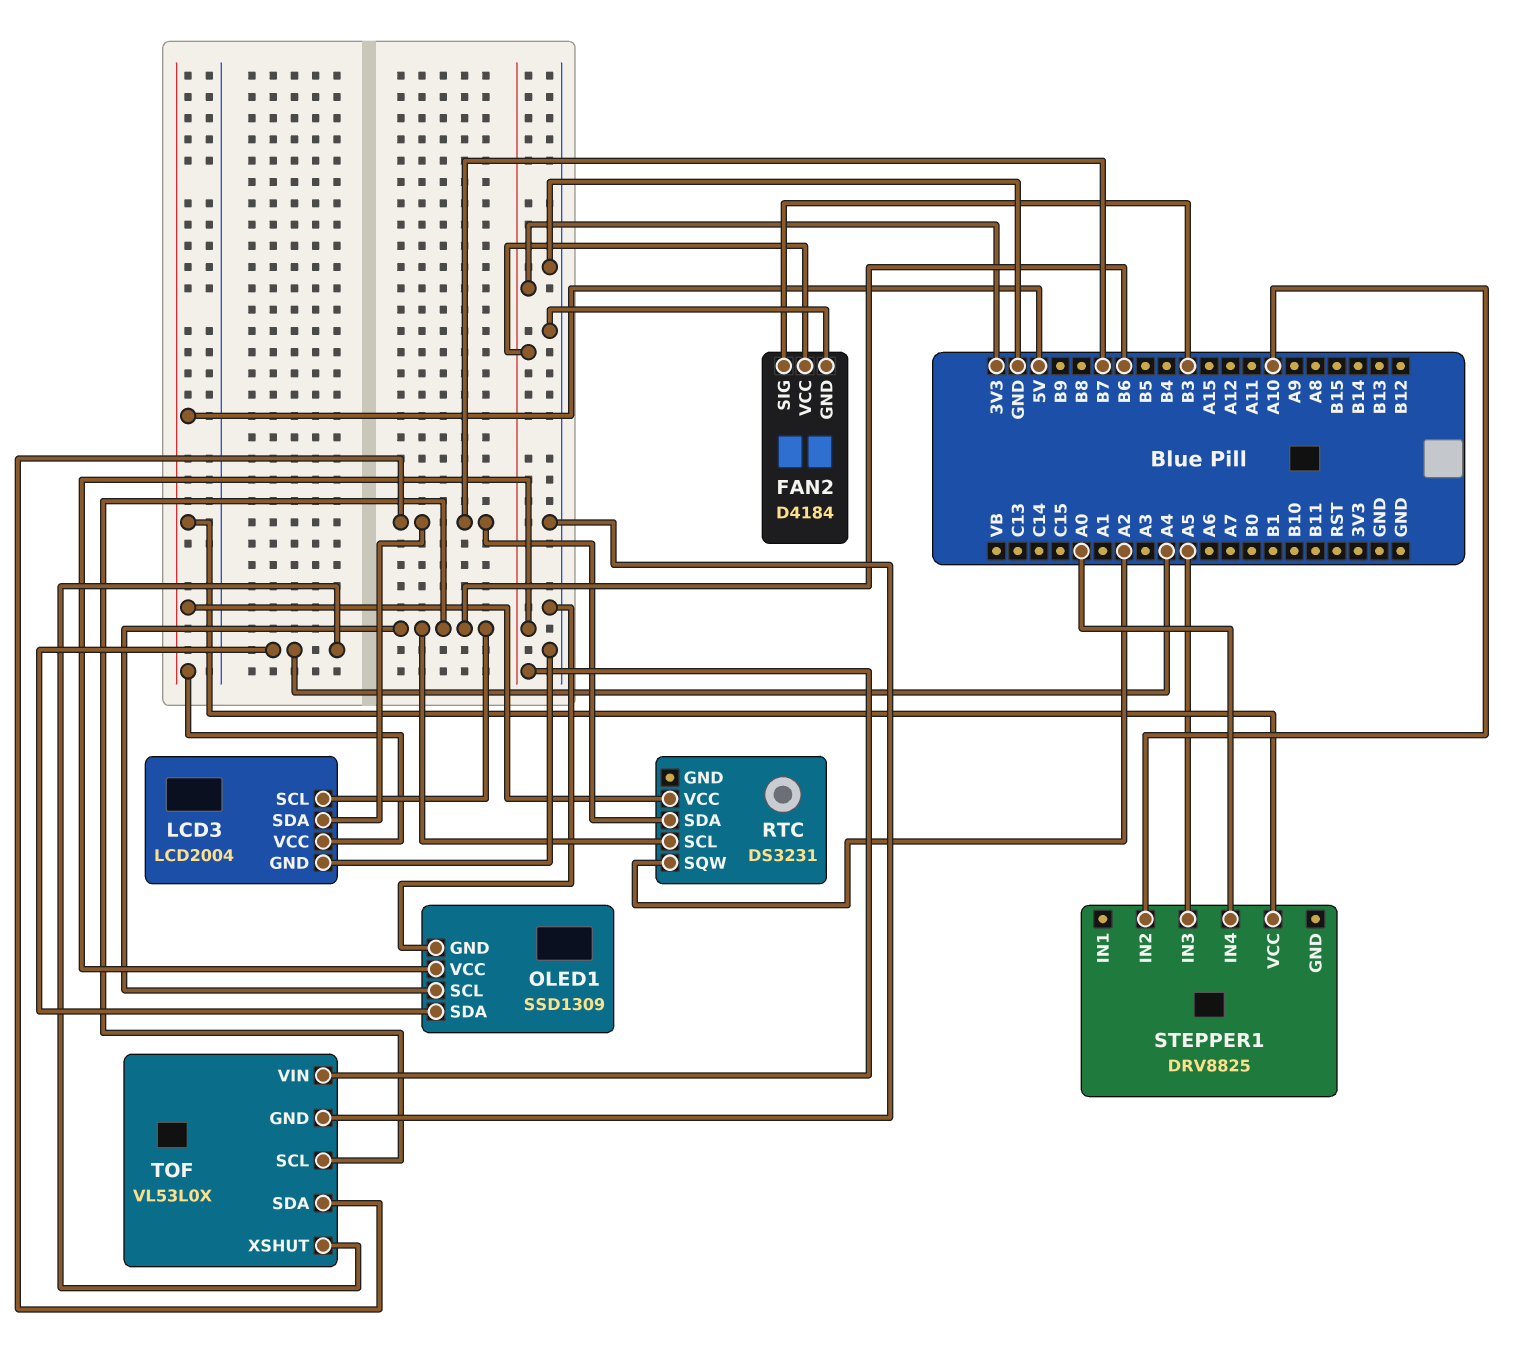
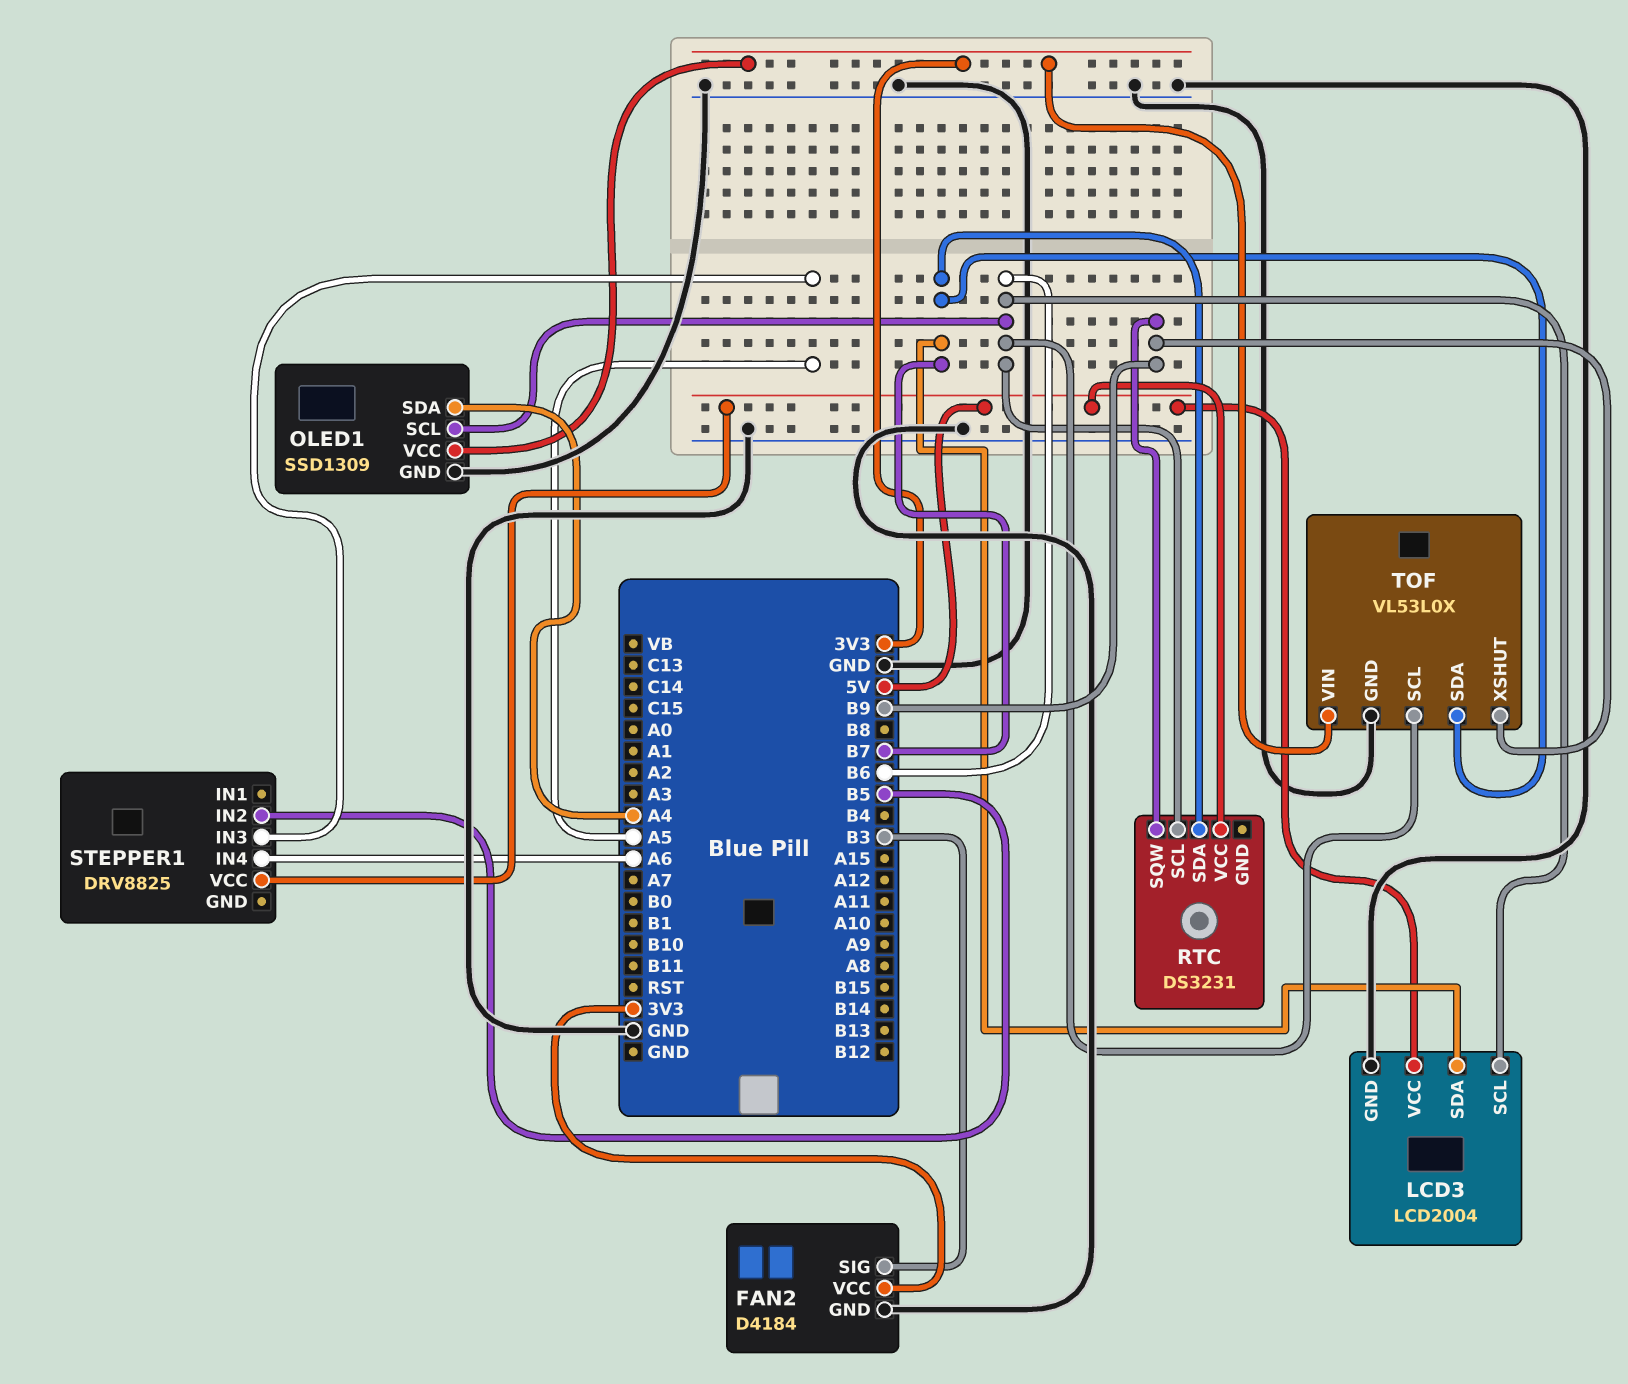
RTC pin SQW: A2 -> B9
STEPPER1 pin IN2: A10 -> B5
STEPPER1 pin IN4: A0 -> A6
TOF pin XSHUT: A4 -> B9

